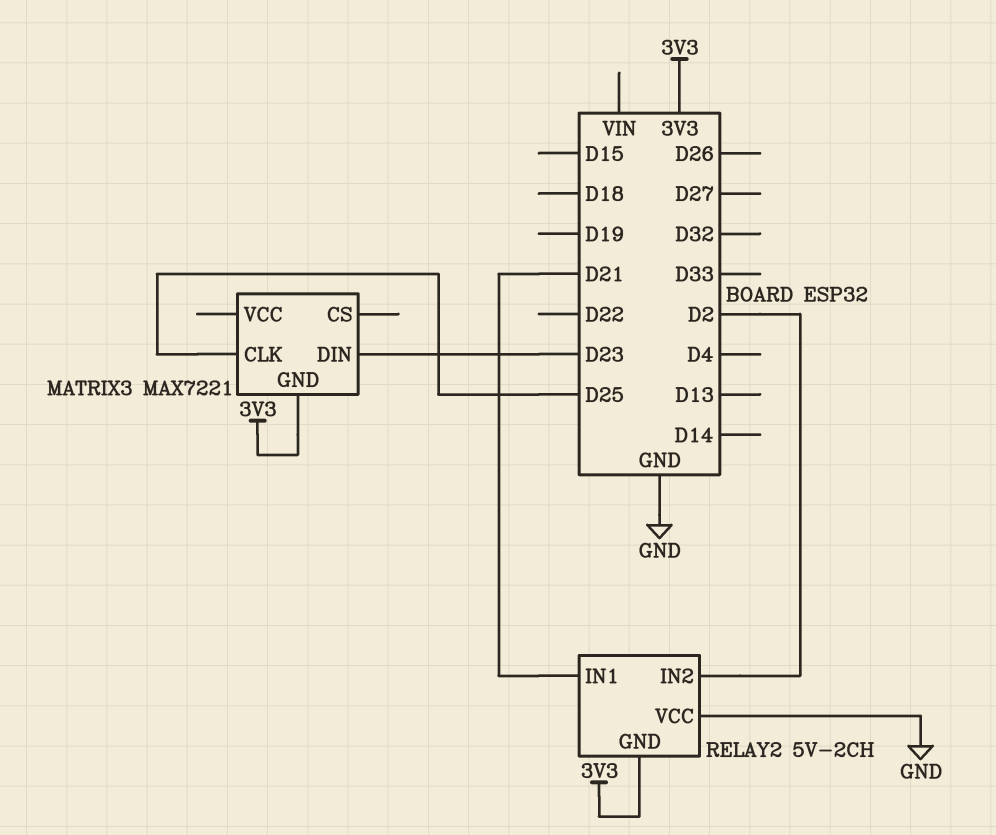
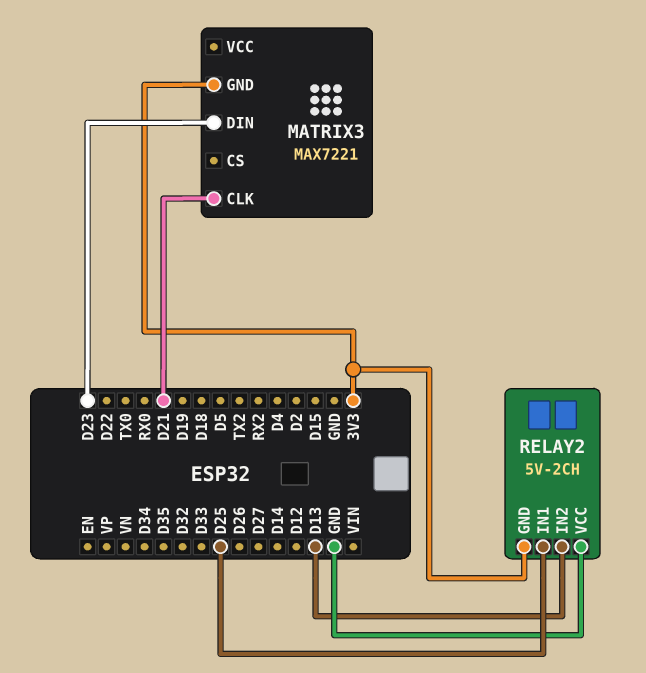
MATRIX3 pin CLK: D25 -> D21
RELAY2 pin IN1: D21 -> D25
RELAY2 pin IN2: D2 -> D13

